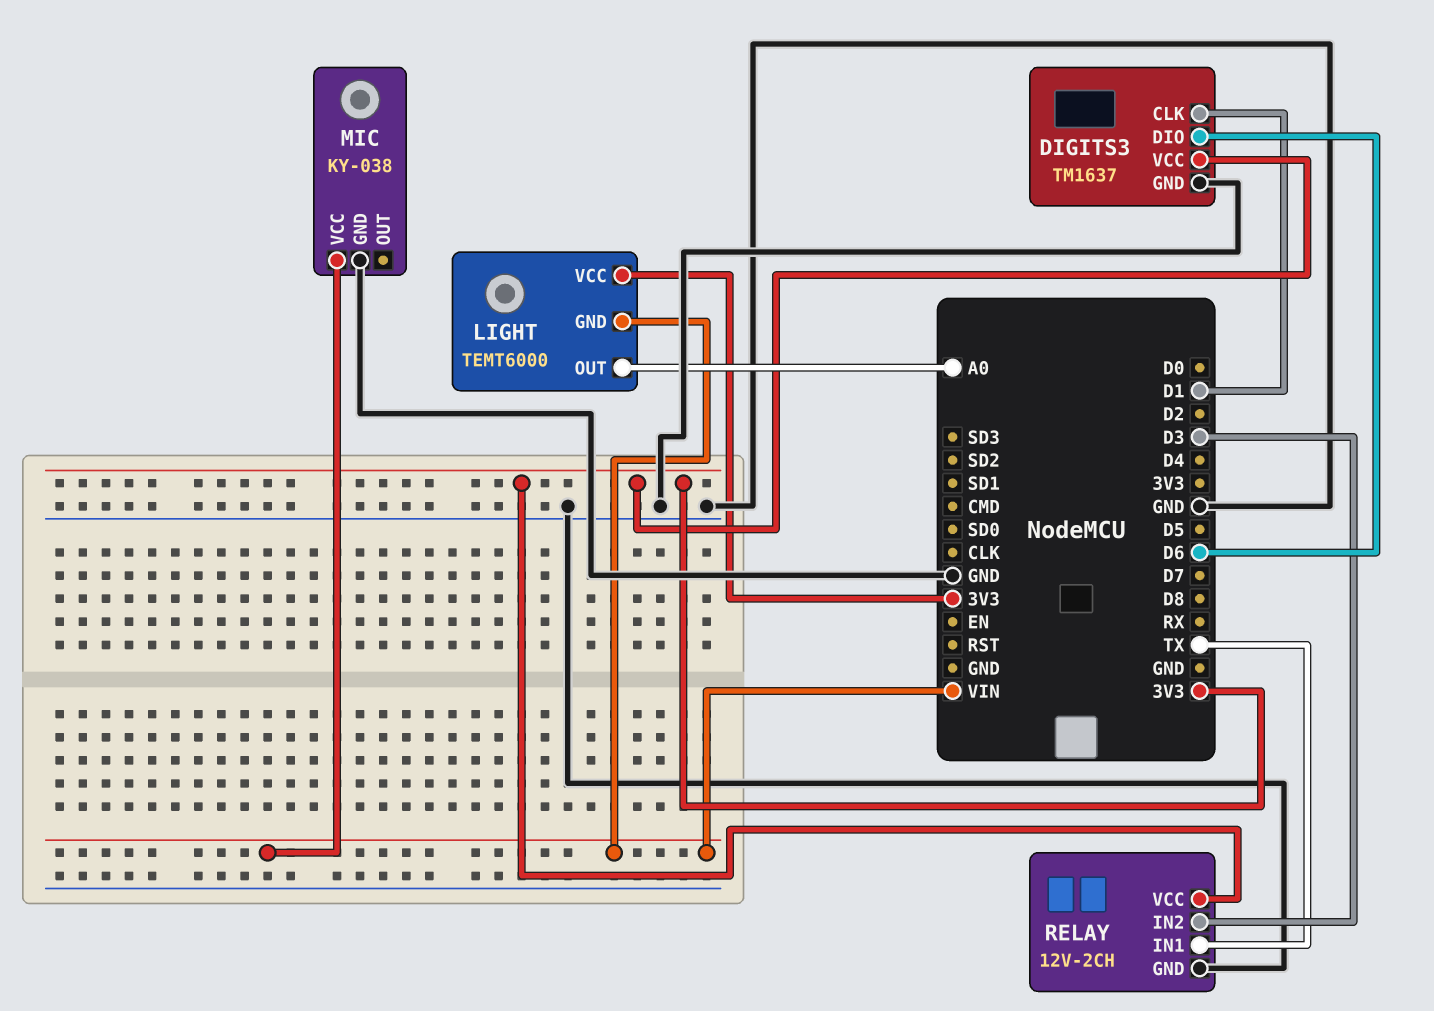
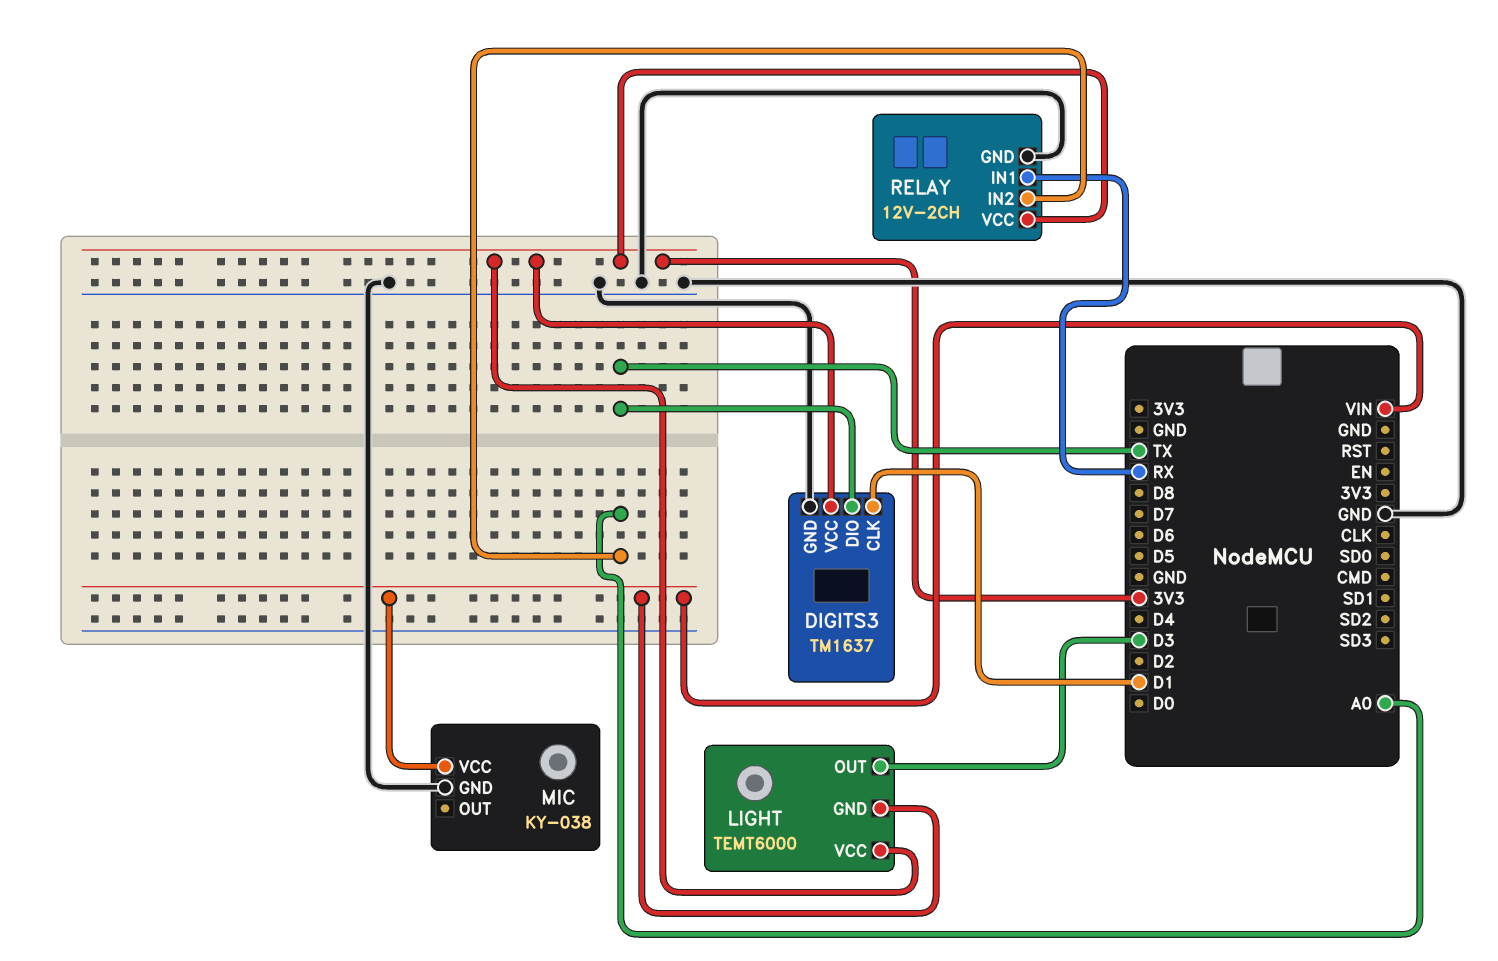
DIGITS3 pin DIO: D6 -> TX
LIGHT pin OUT: A0 -> D3
RELAY pin IN1: TX -> RX
RELAY pin IN2: D3 -> A0

